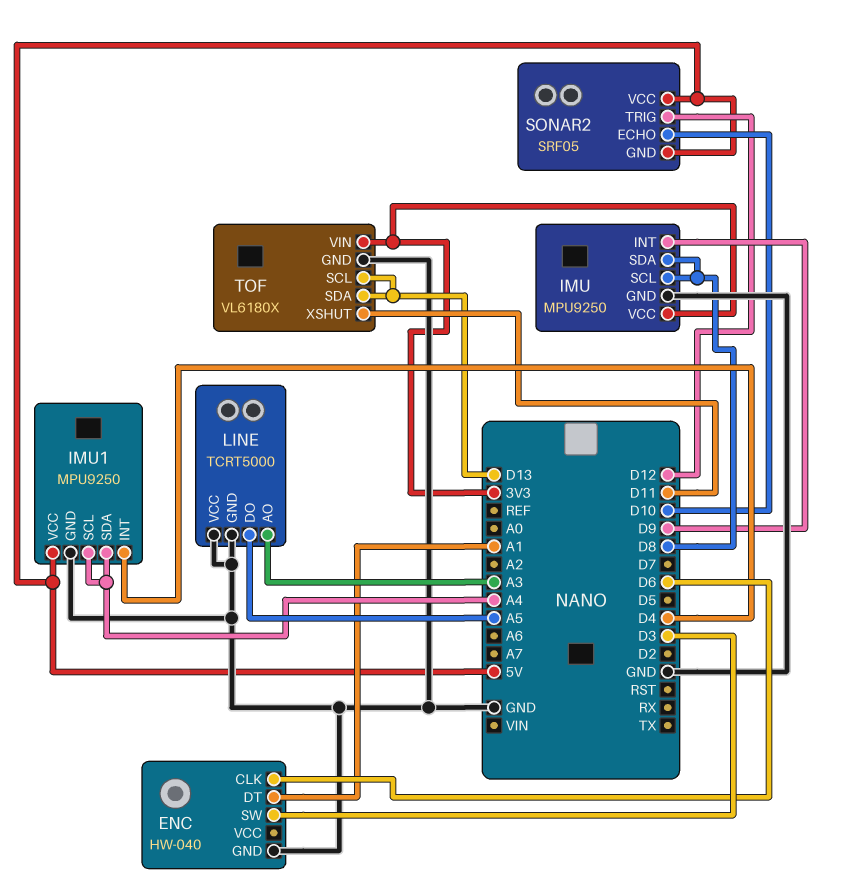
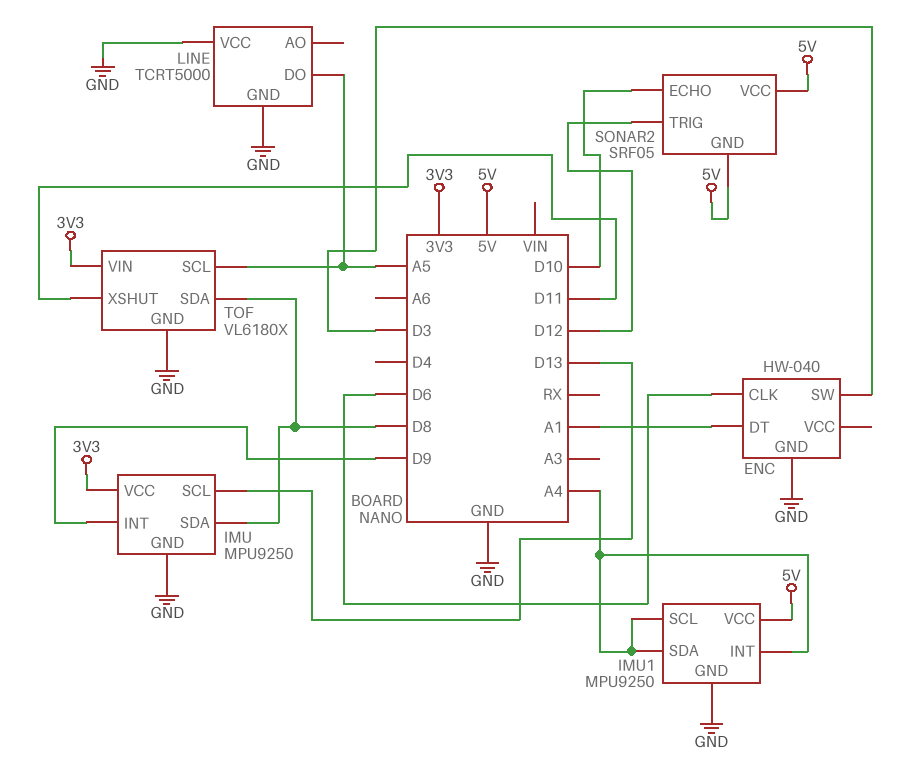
IMU pin SCL: D8 -> D13
IMU1 pin INT: D4 -> A4
LINE pin AO: A3 -> none
TOF pin SCL: D13 -> A5
TOF pin SDA: D13 -> D8

